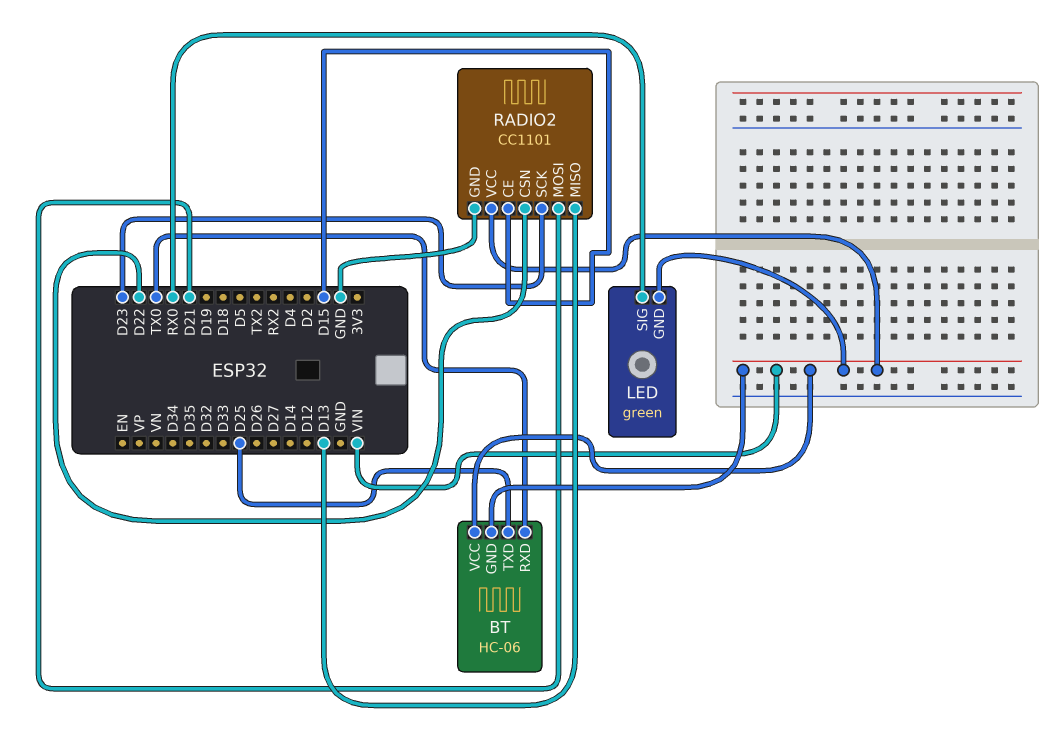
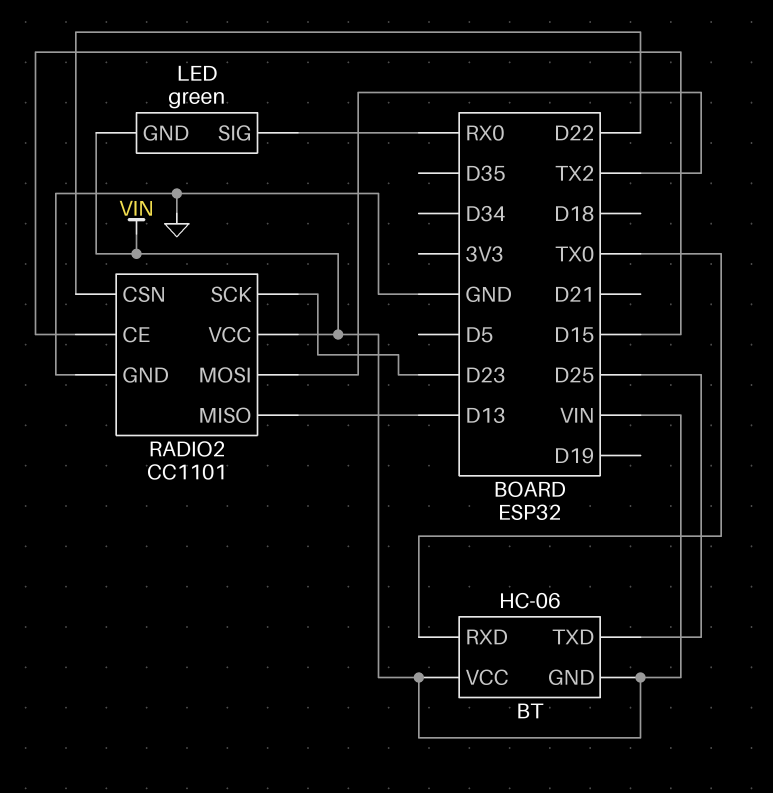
RADIO2 pin MOSI: D21 -> TX2

